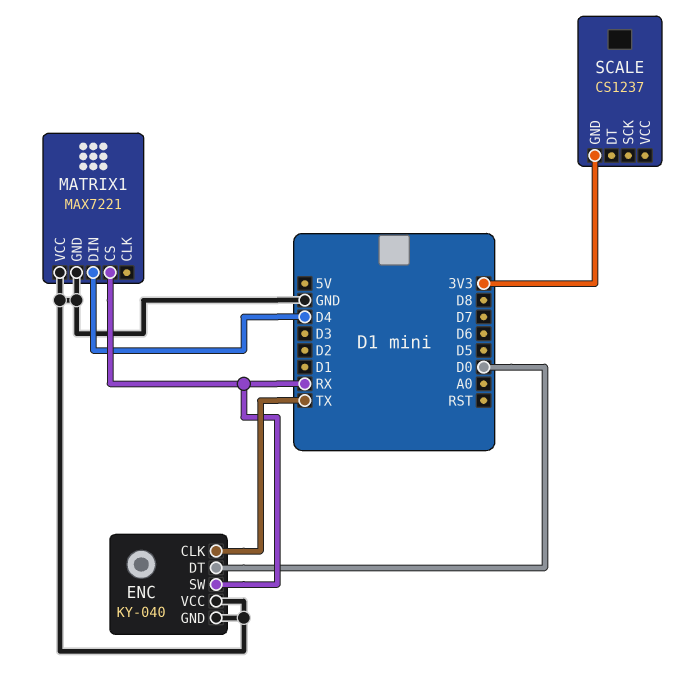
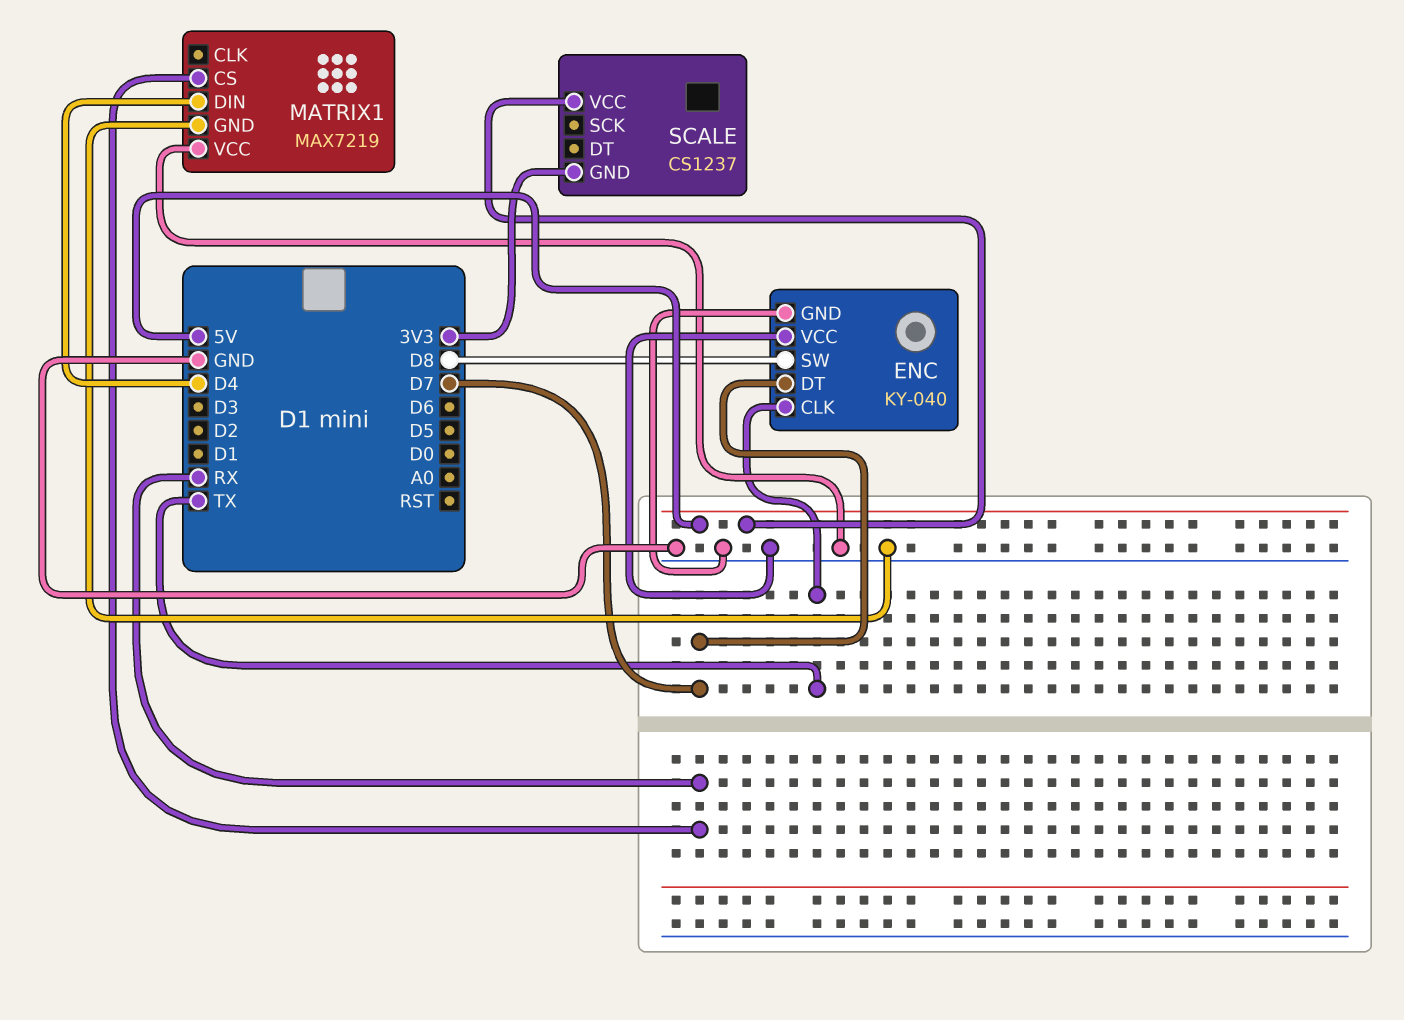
ENC pin DT: D0 -> D7
ENC pin SW: RX -> D8
MATRIX1: MAX7221 -> MAX7219
SCALE pin VCC: none -> 5V

